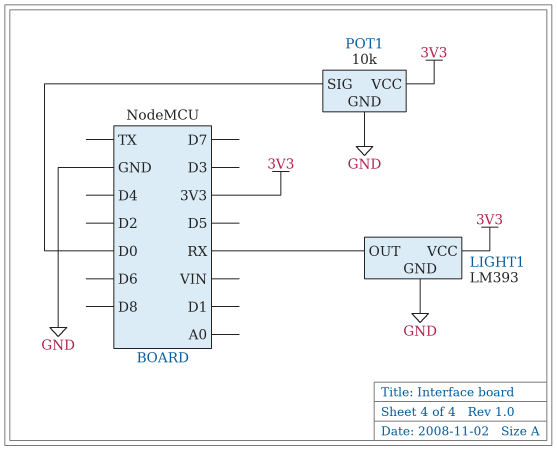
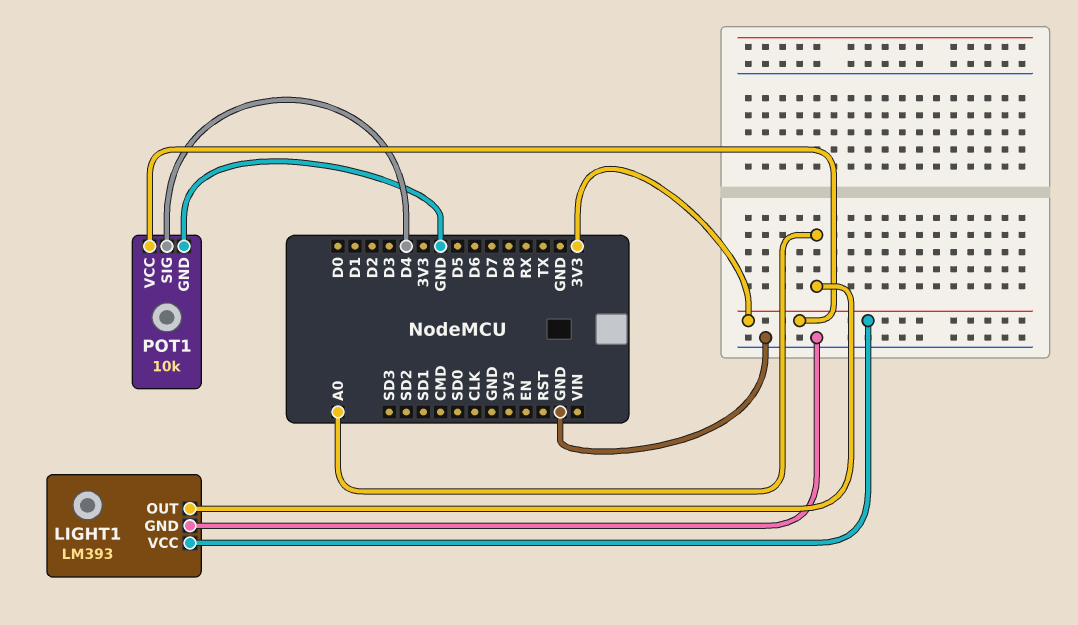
LIGHT1 pin OUT: RX -> A0
POT1 pin SIG: D0 -> D4

